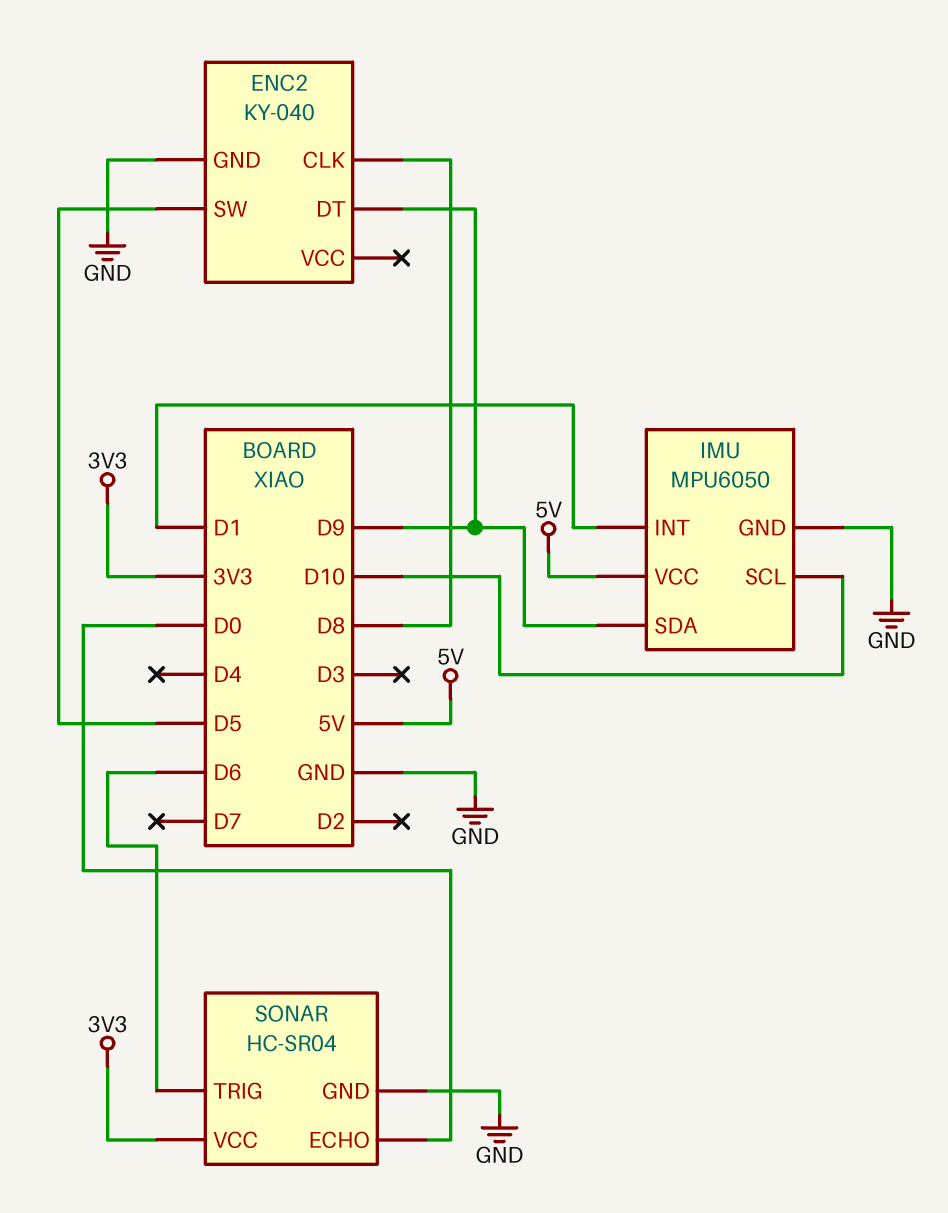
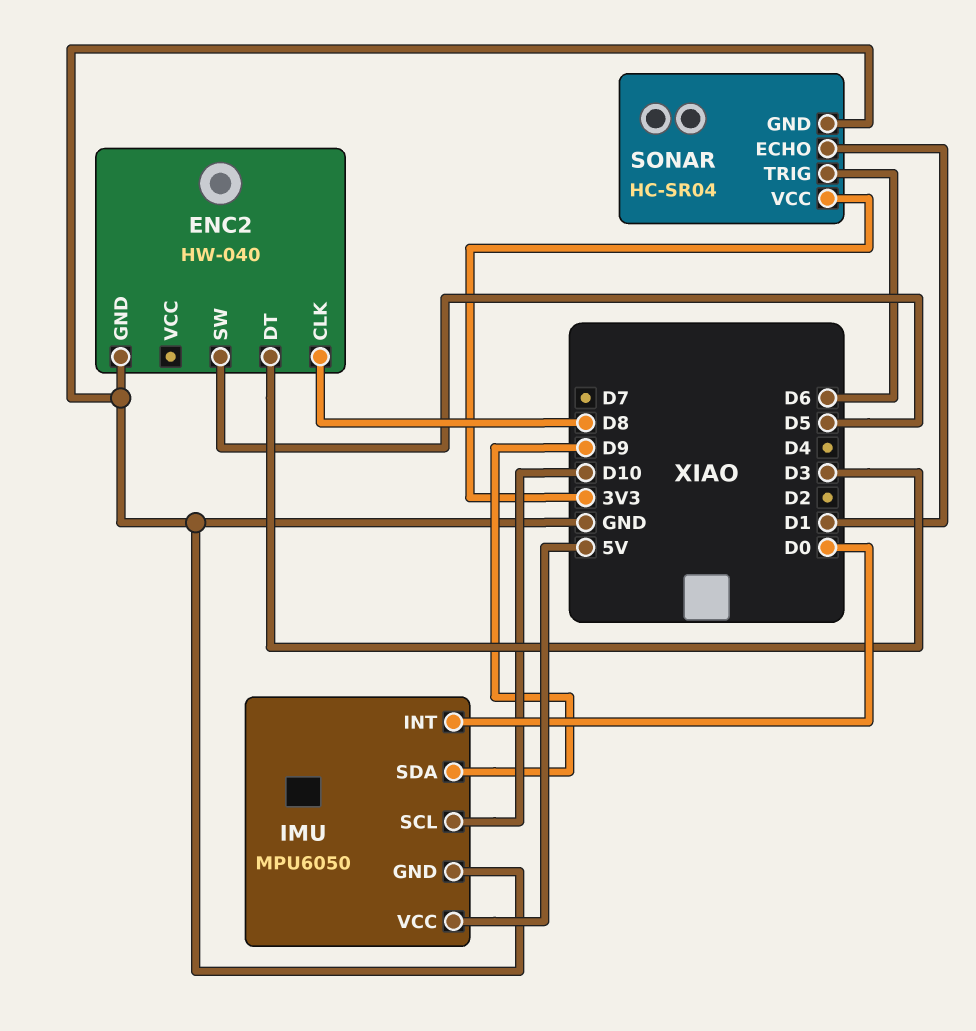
ENC2: KY-040 -> HW-040
ENC2 pin DT: D9 -> D3
IMU pin INT: D1 -> D0
SONAR pin ECHO: D0 -> D1

